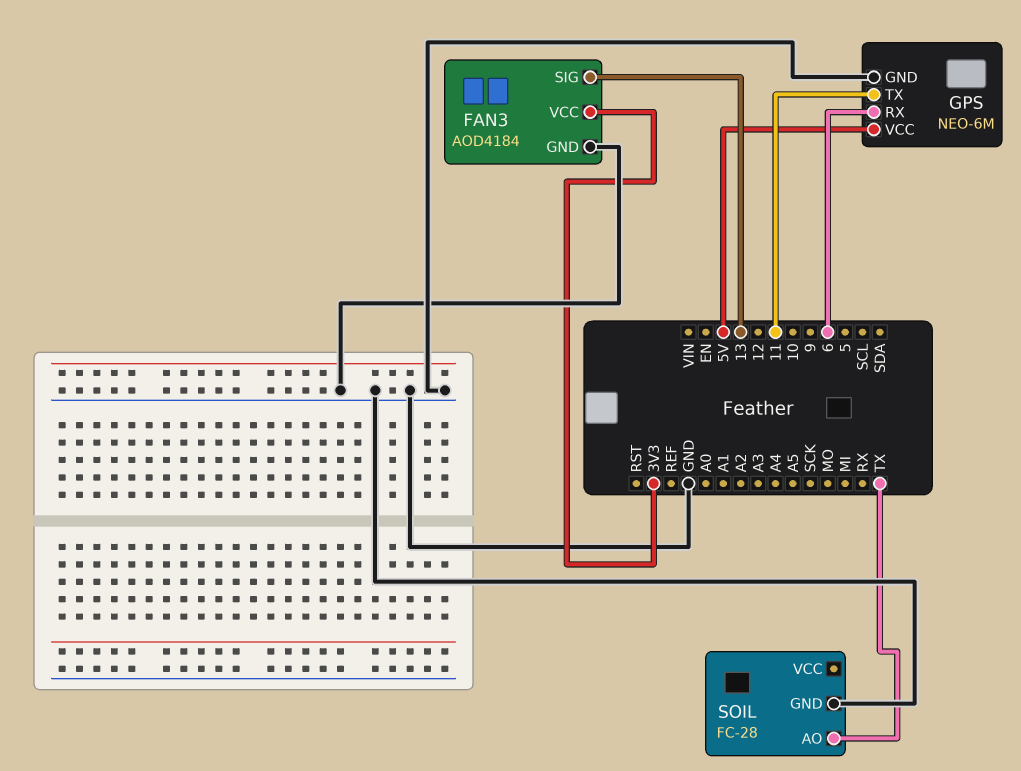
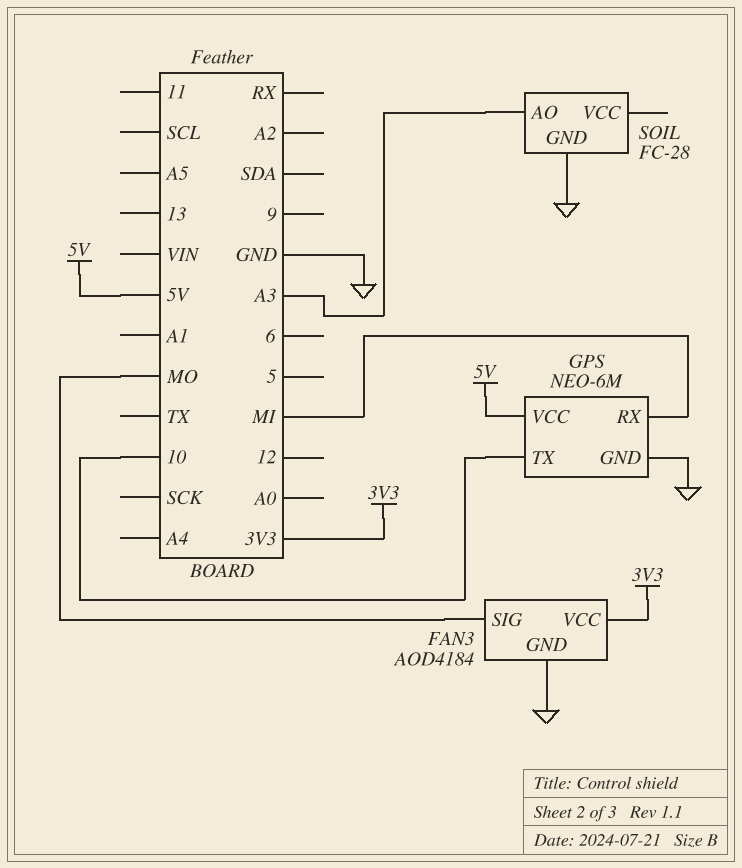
FAN3 pin SIG: 13 -> MO
GPS pin RX: 6 -> MI
GPS pin TX: 11 -> 10
SOIL pin AO: TX -> A3

